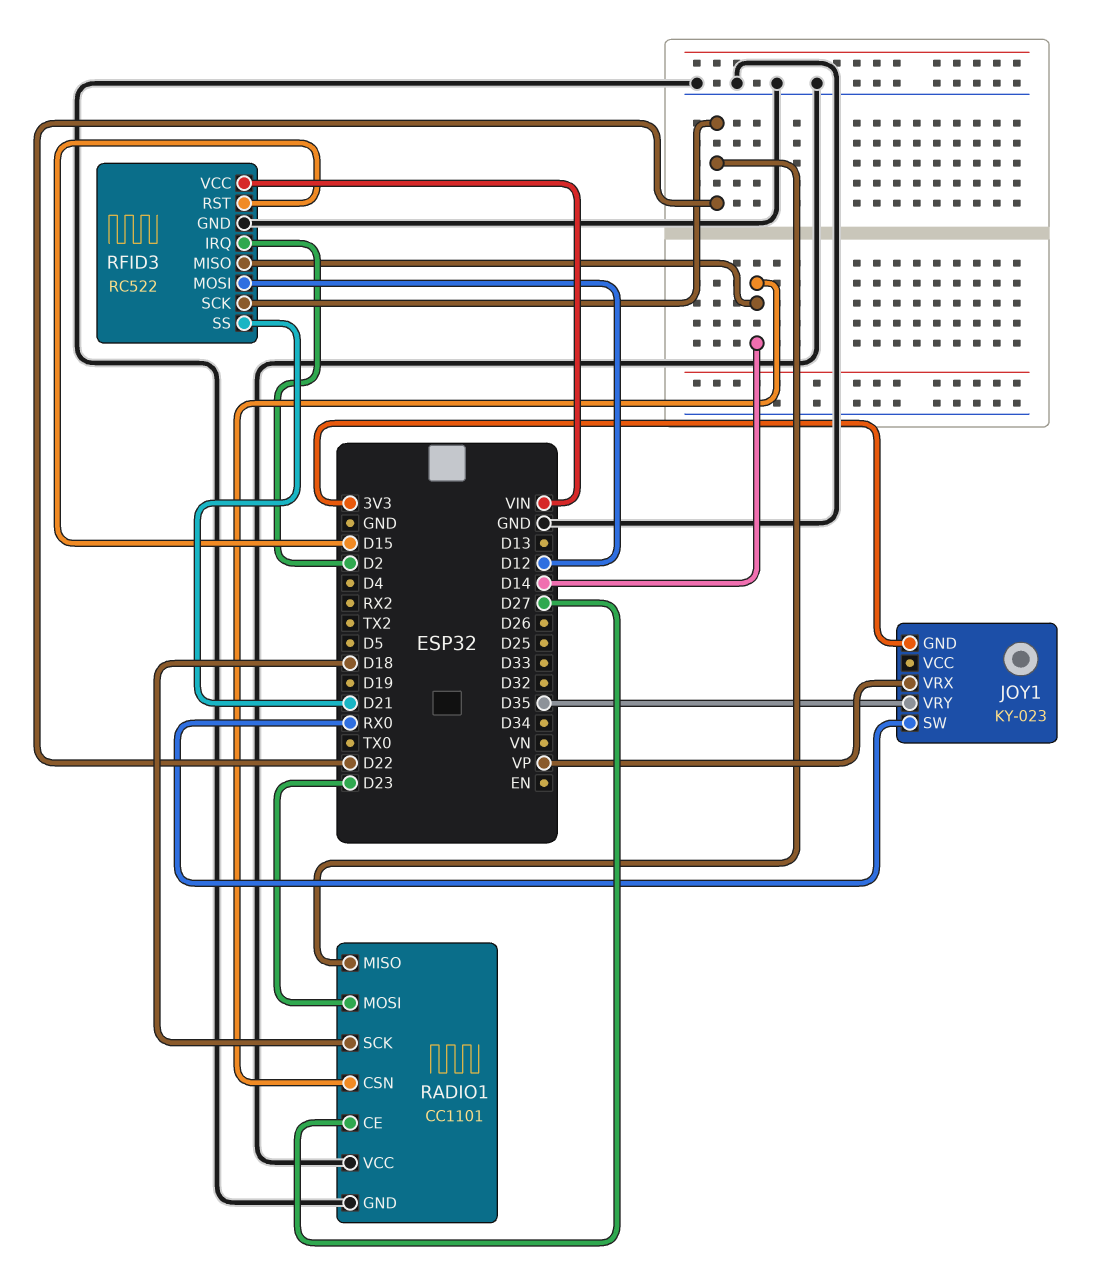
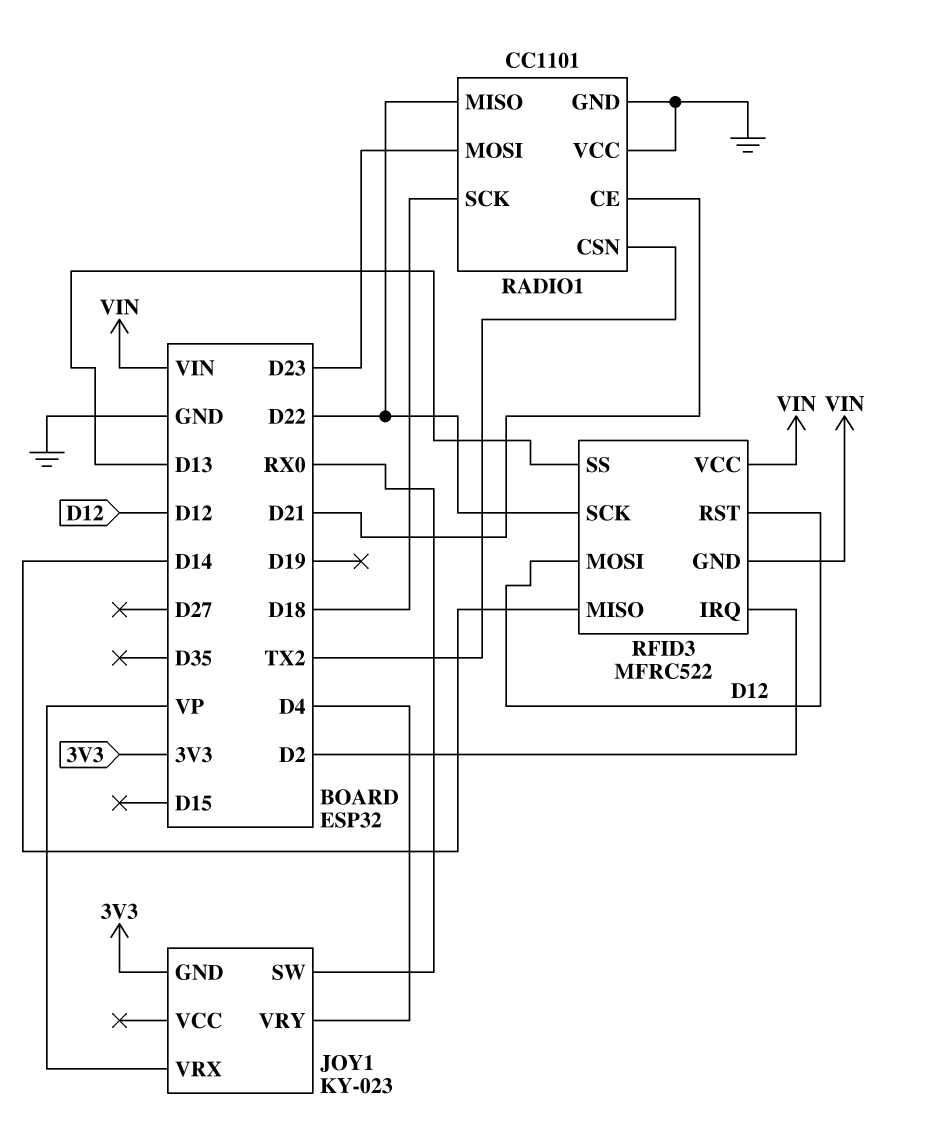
JOY1 pin VRY: D35 -> D4
RADIO1 pin CE: D27 -> D21
RADIO1 pin CSN: D14 -> TX2
RFID3: RC522 -> MFRC522
RFID3 pin GND: GND -> VIN
RFID3 pin RST: D15 -> D12
RFID3 pin SS: D21 -> D13

